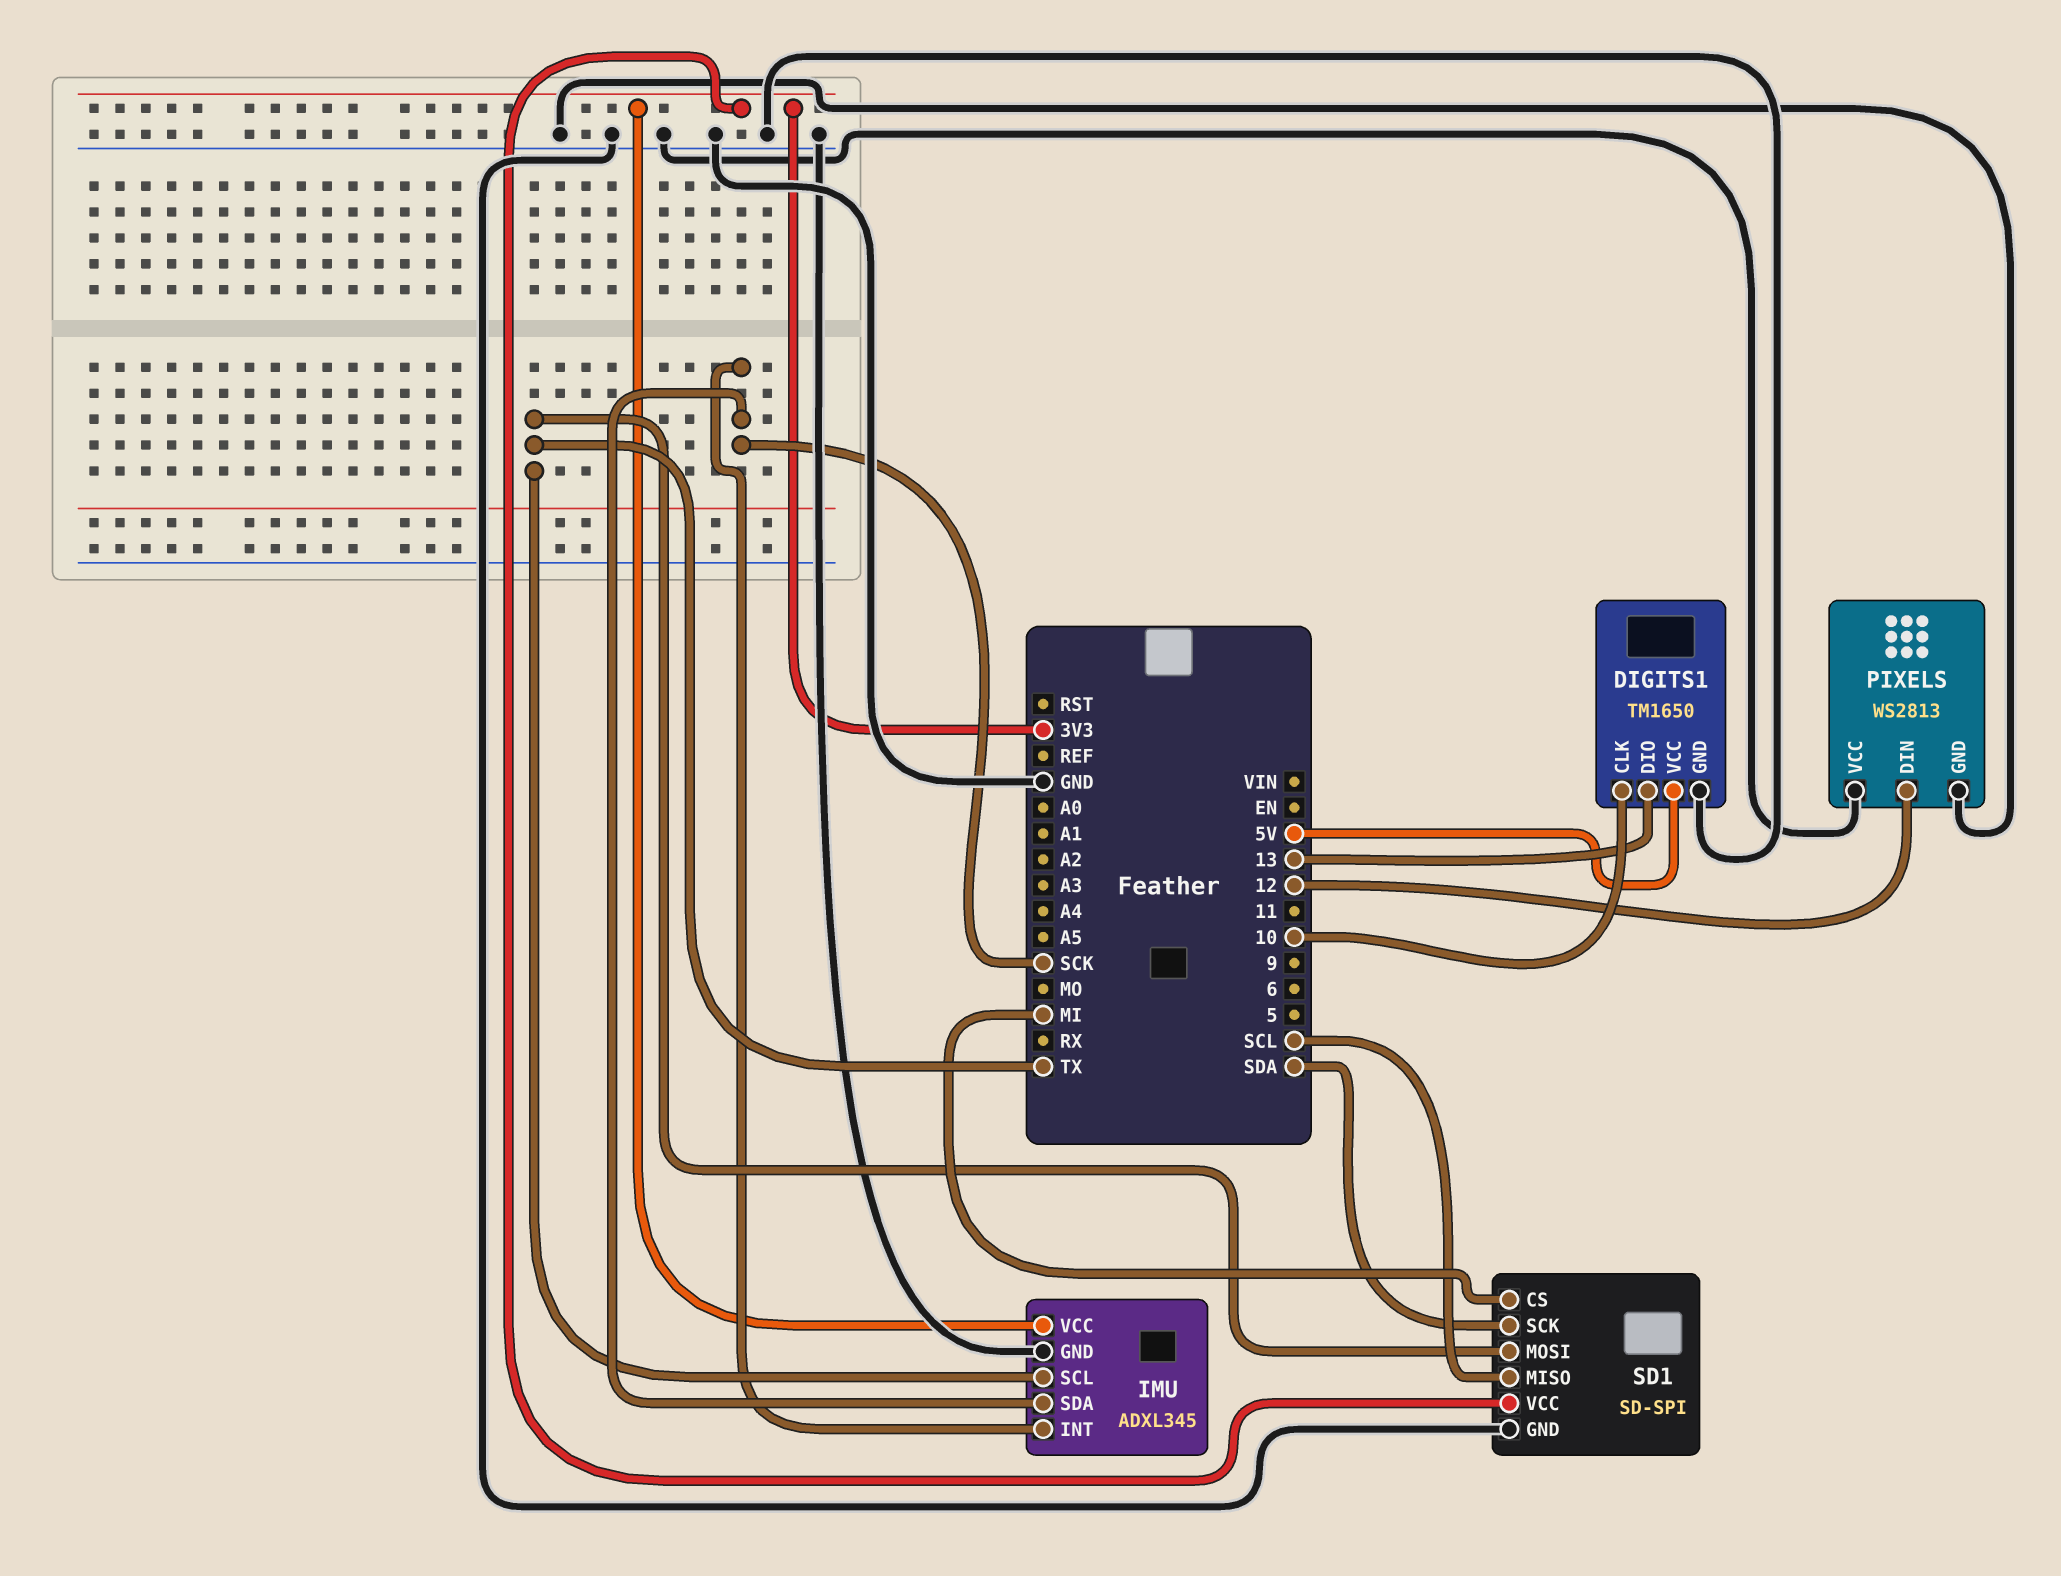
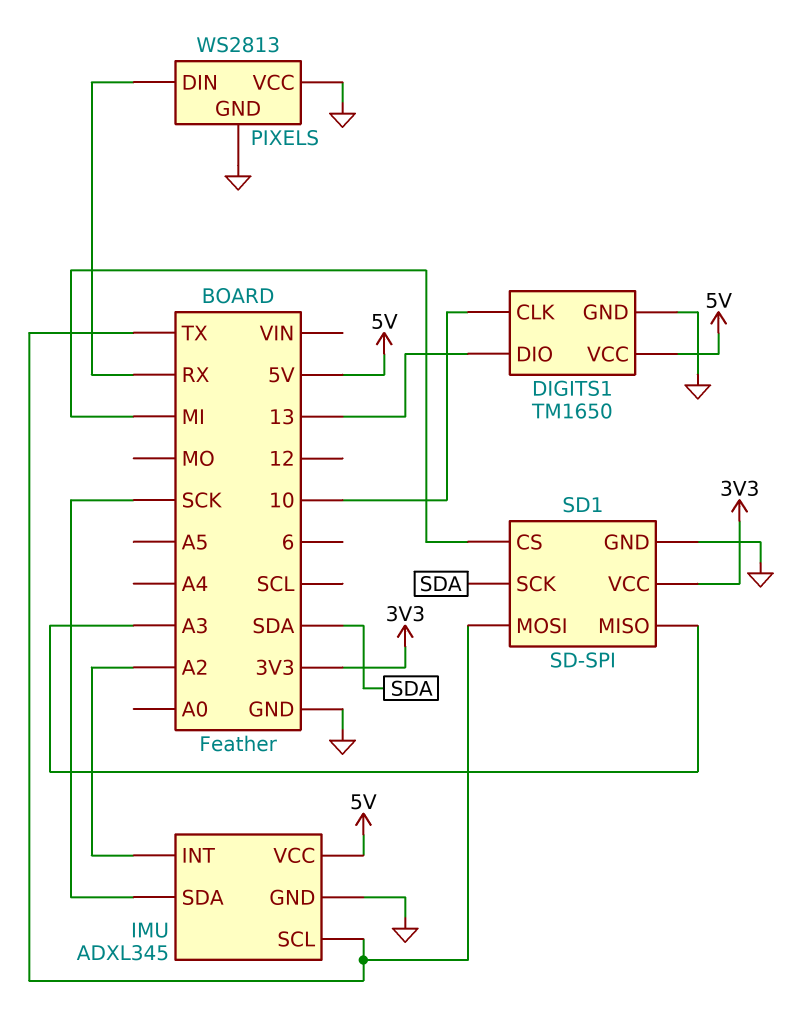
IMU pin INT: SCK -> A2
IMU pin VCC: 3V3 -> 5V
PIXELS pin DIN: 12 -> RX
SD1 pin MISO: SCL -> A3

